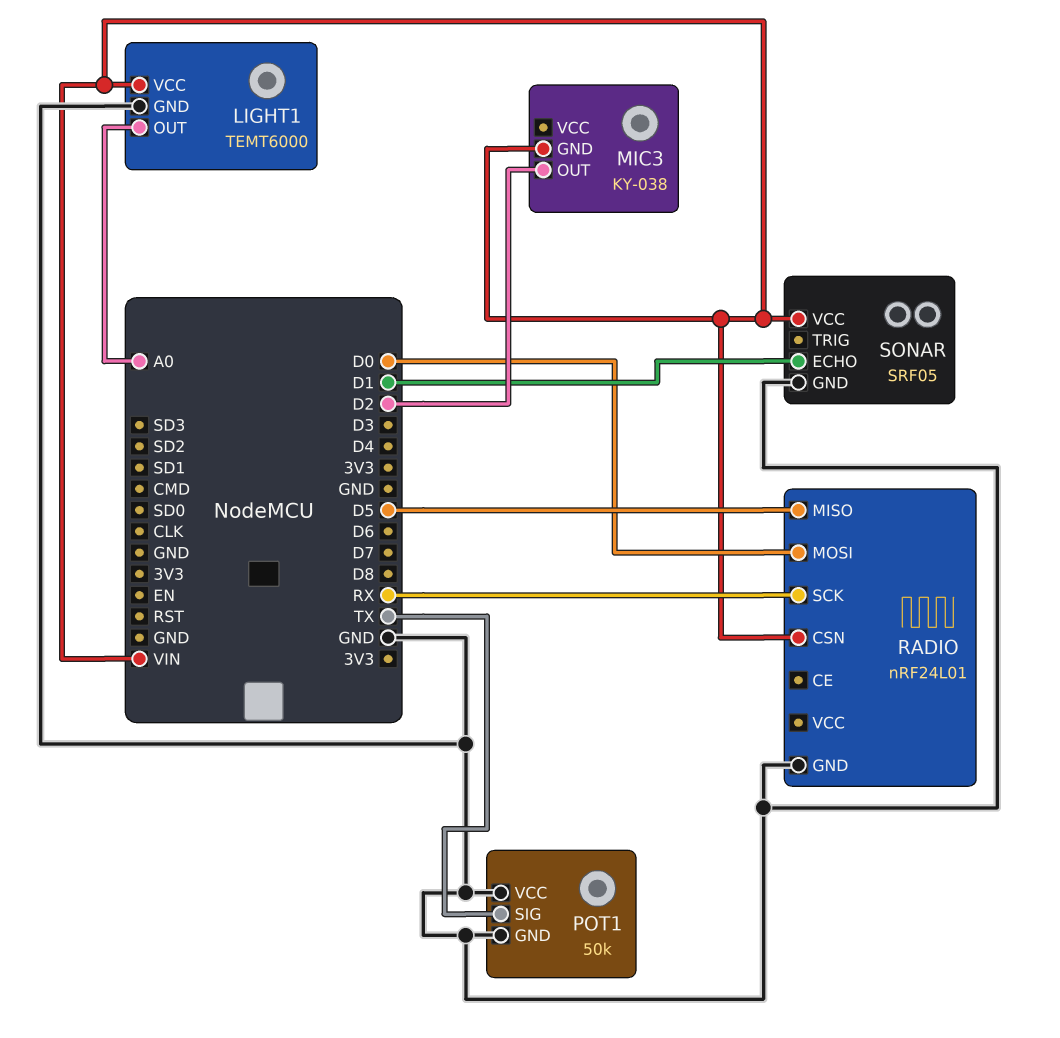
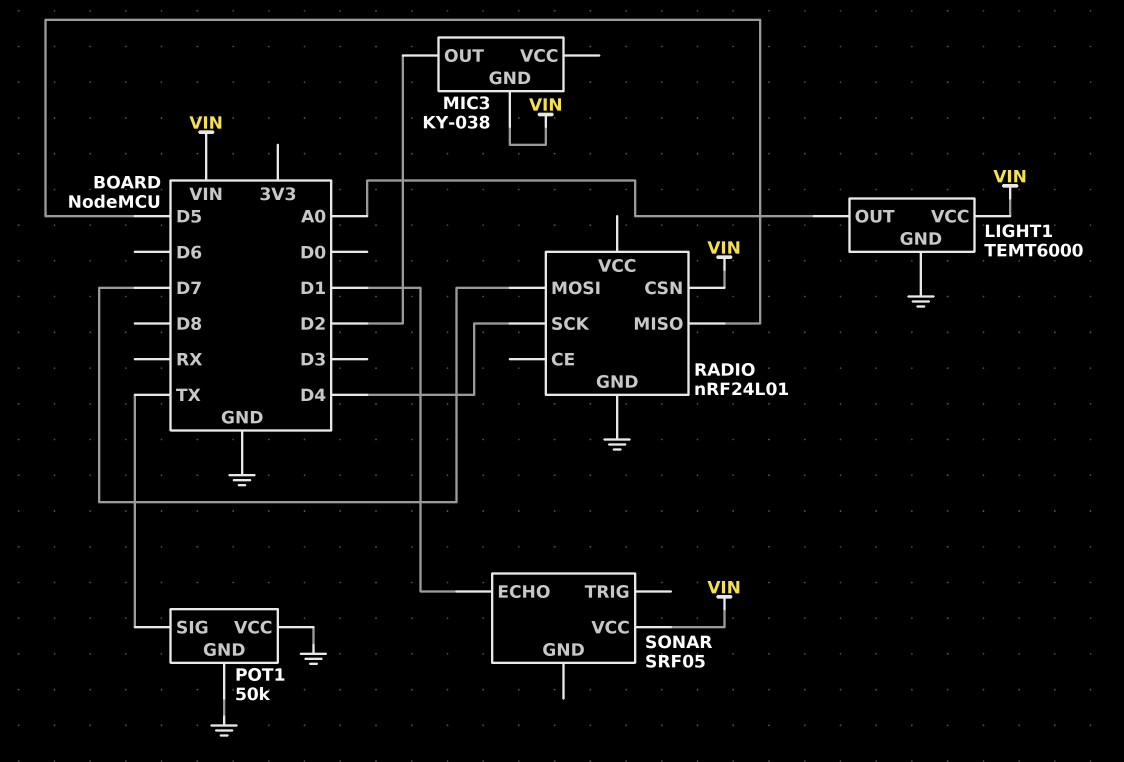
RADIO pin MOSI: D0 -> D7
RADIO pin SCK: RX -> D4
SONAR pin GND: GND -> none

